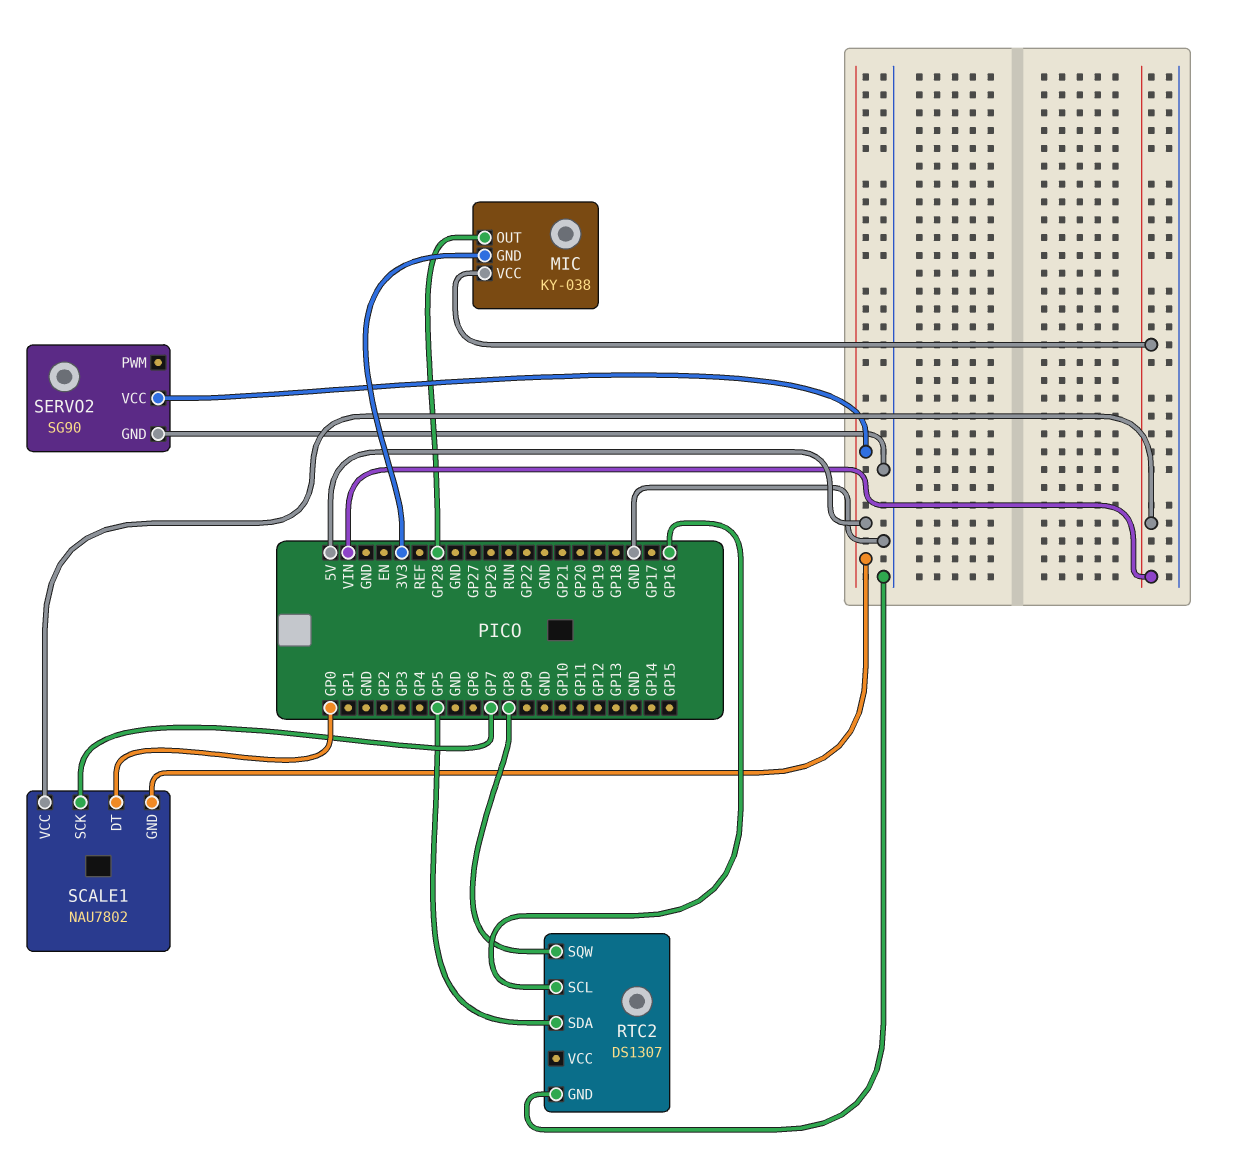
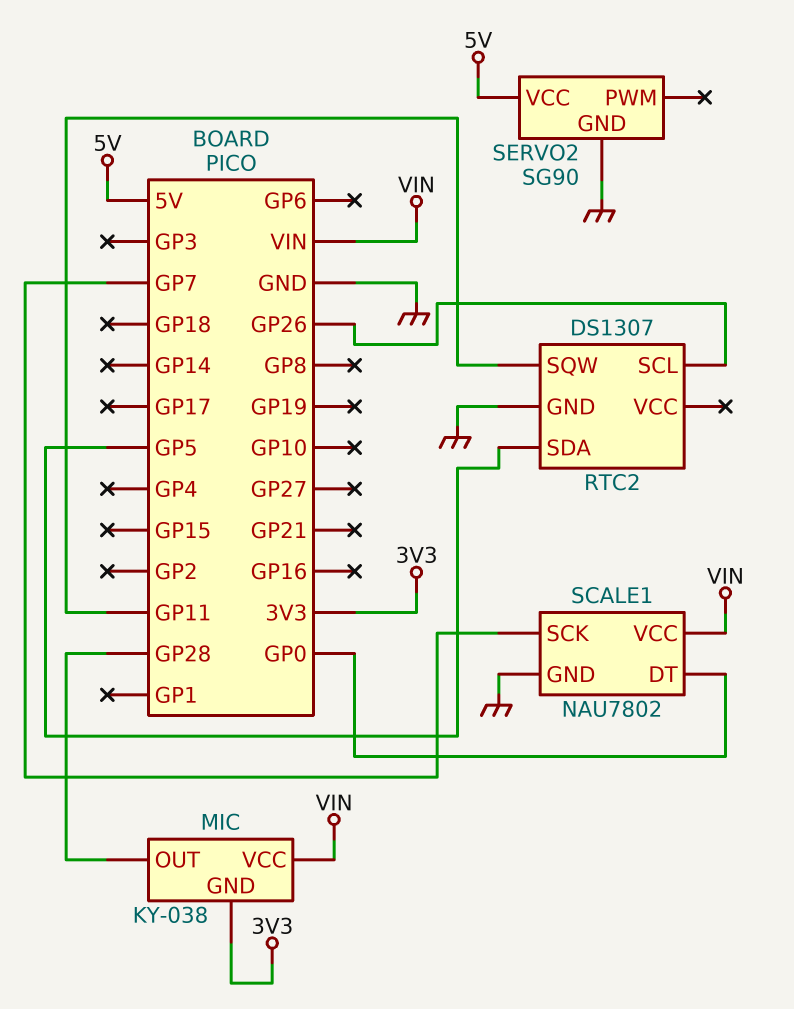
RTC2 pin SCL: GP16 -> GP26
RTC2 pin SQW: GP8 -> GP11
SCALE1 pin GND: 5V -> GND

